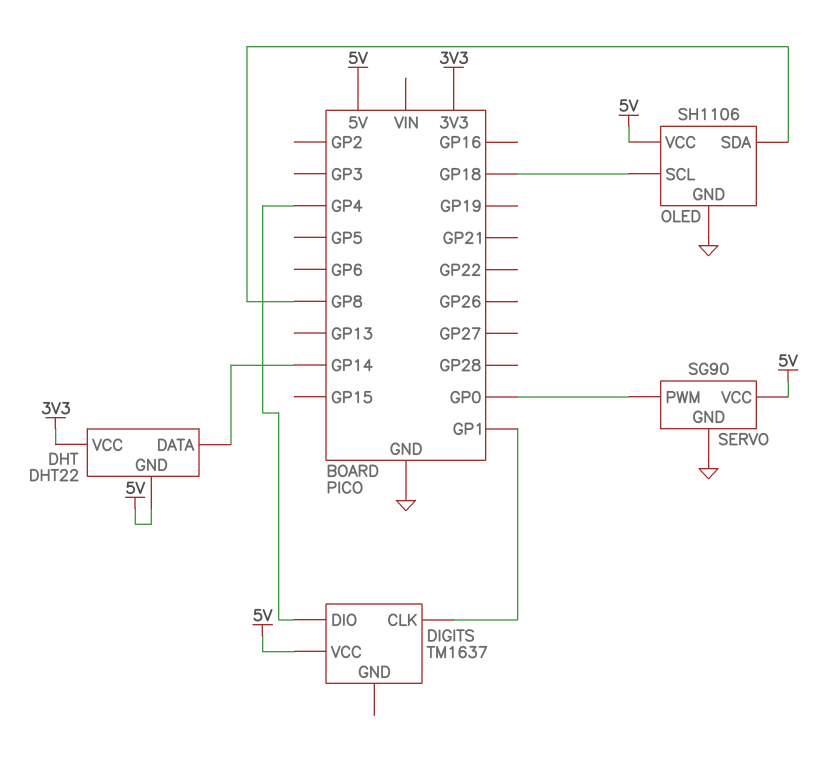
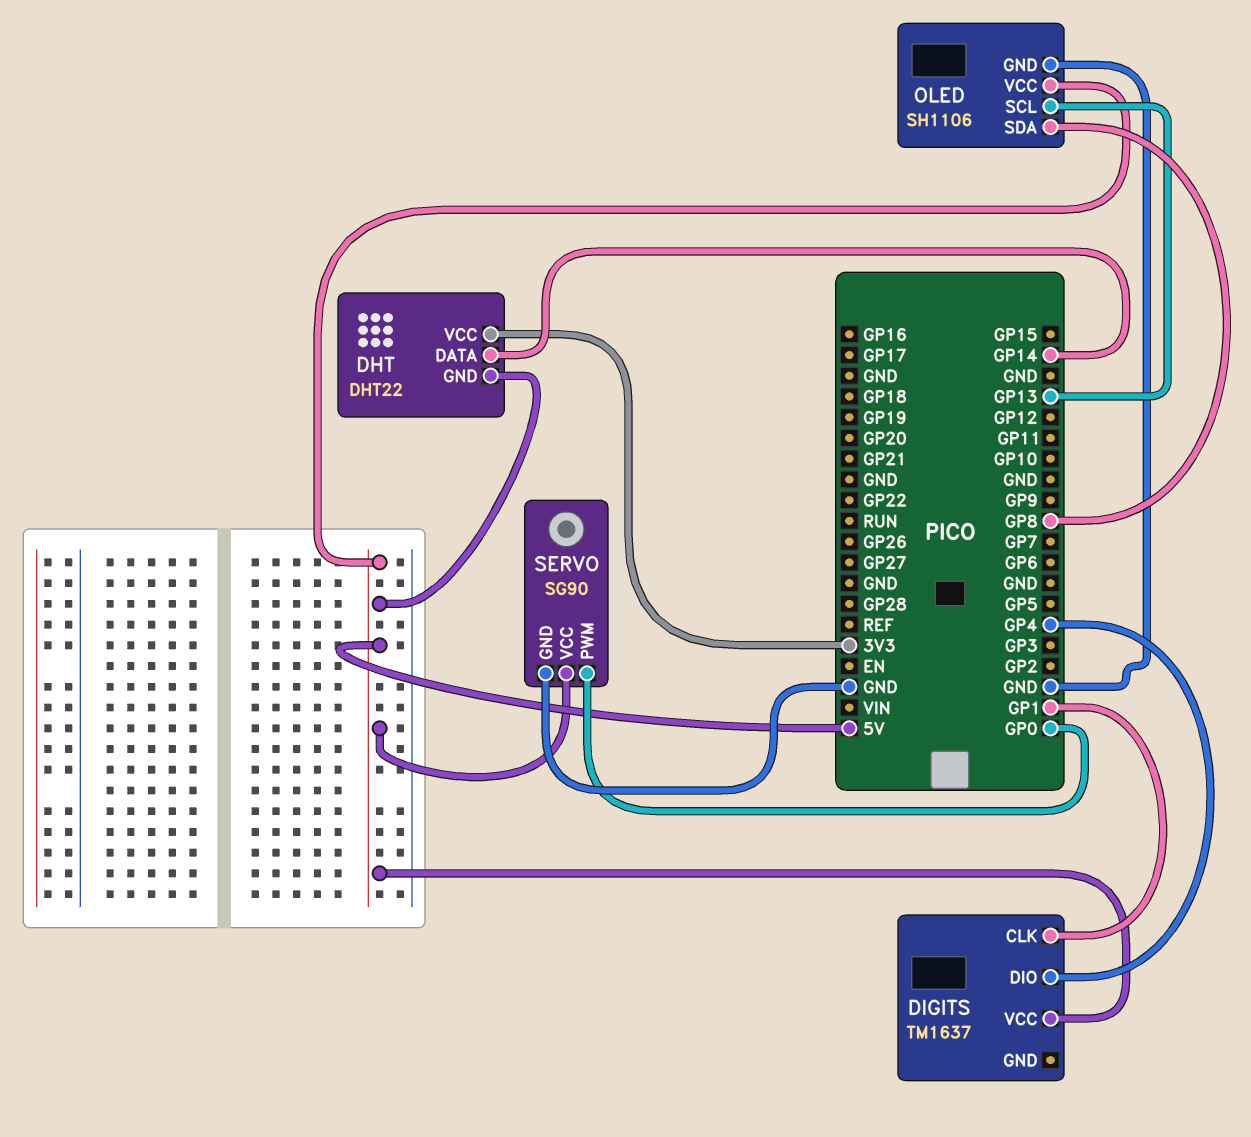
OLED pin SCL: GP18 -> GP13

